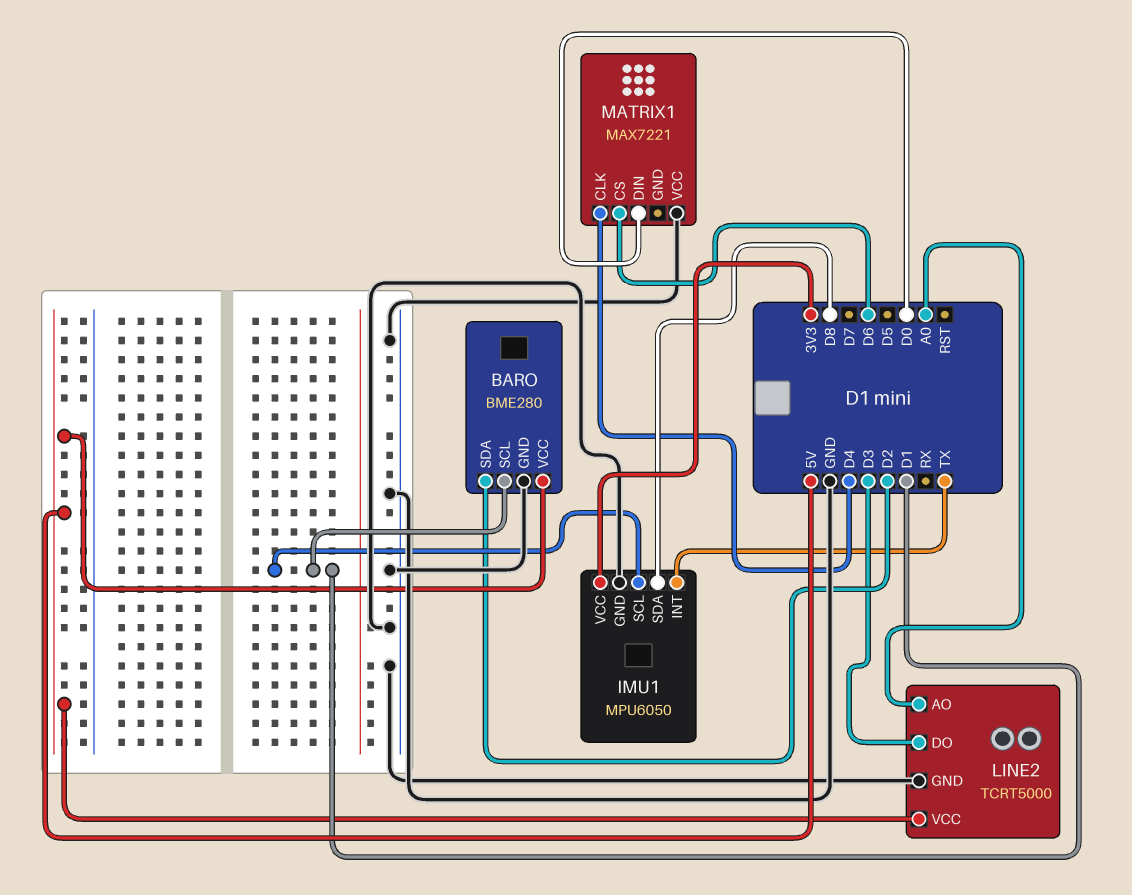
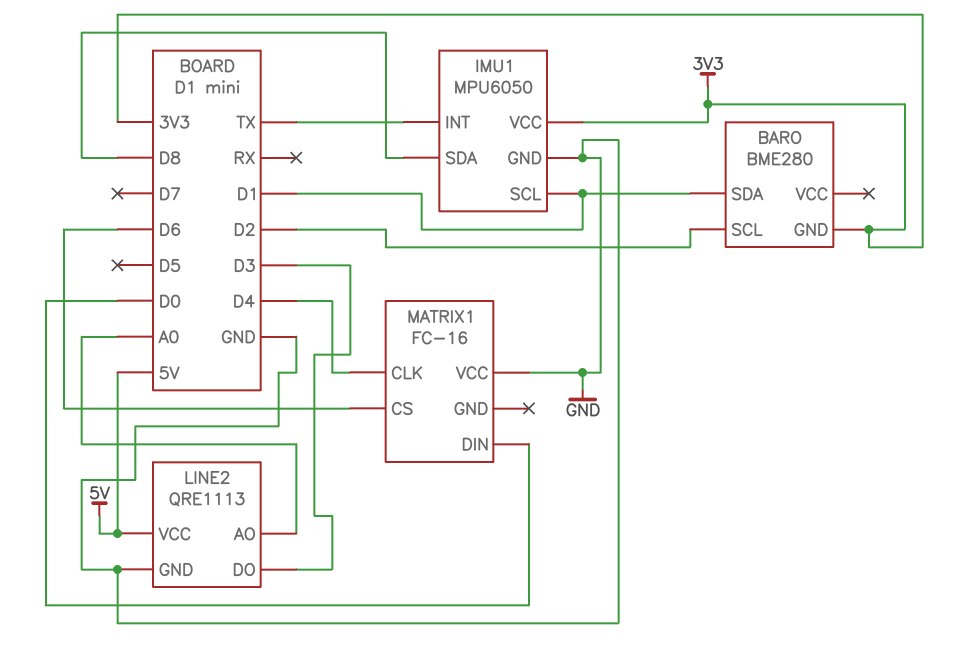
BARO pin GND: GND -> 3V3
BARO pin SCL: D1 -> D2
BARO pin SDA: D2 -> D1
BARO pin VCC: 5V -> none
LINE2: TCRT5000 -> QRE1113
MATRIX1: MAX7221 -> FC-16

